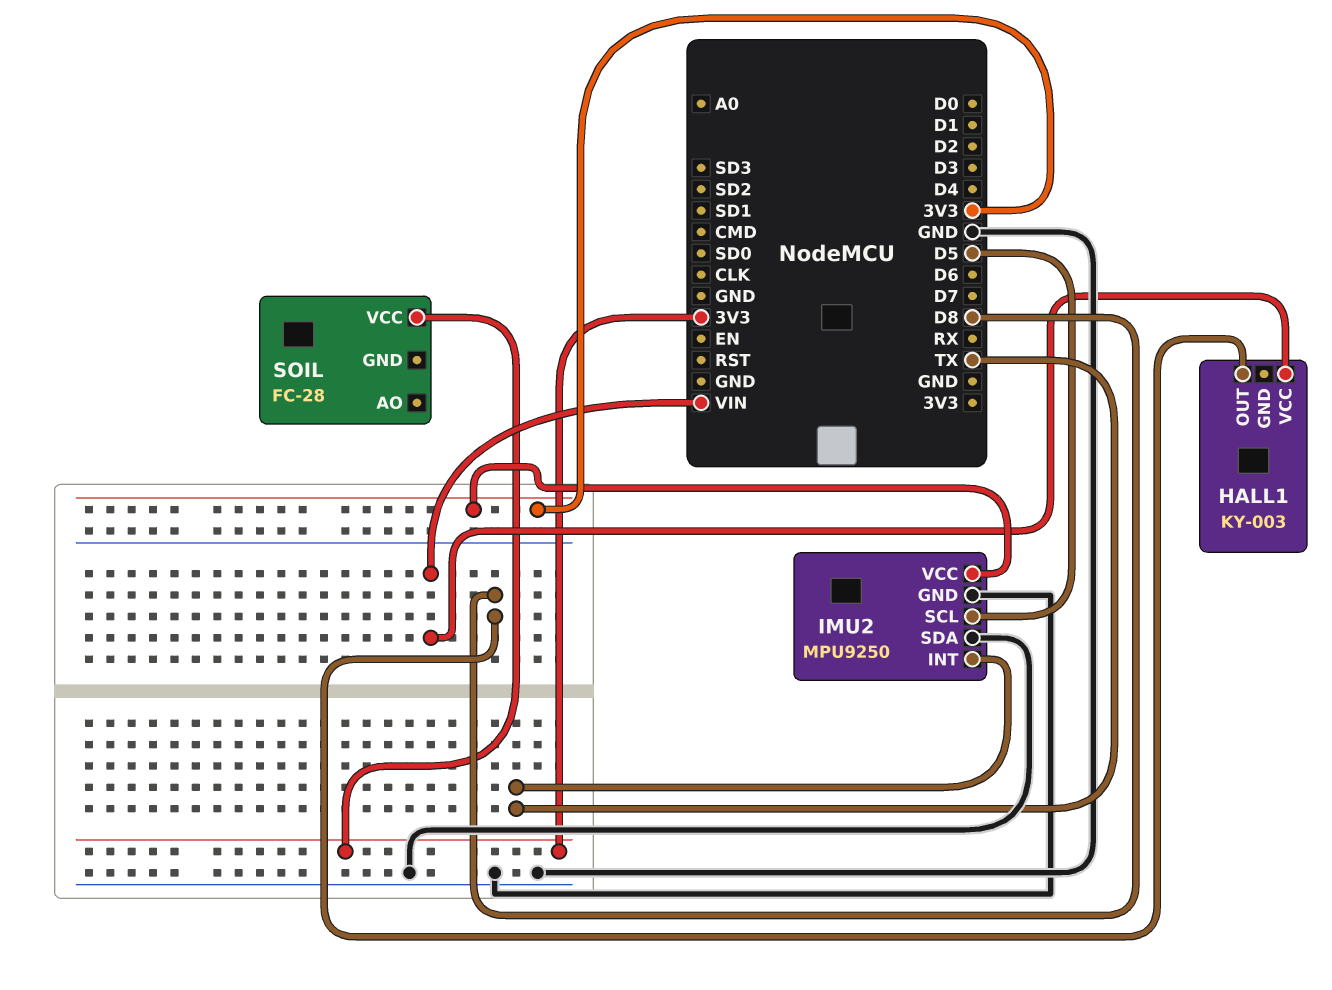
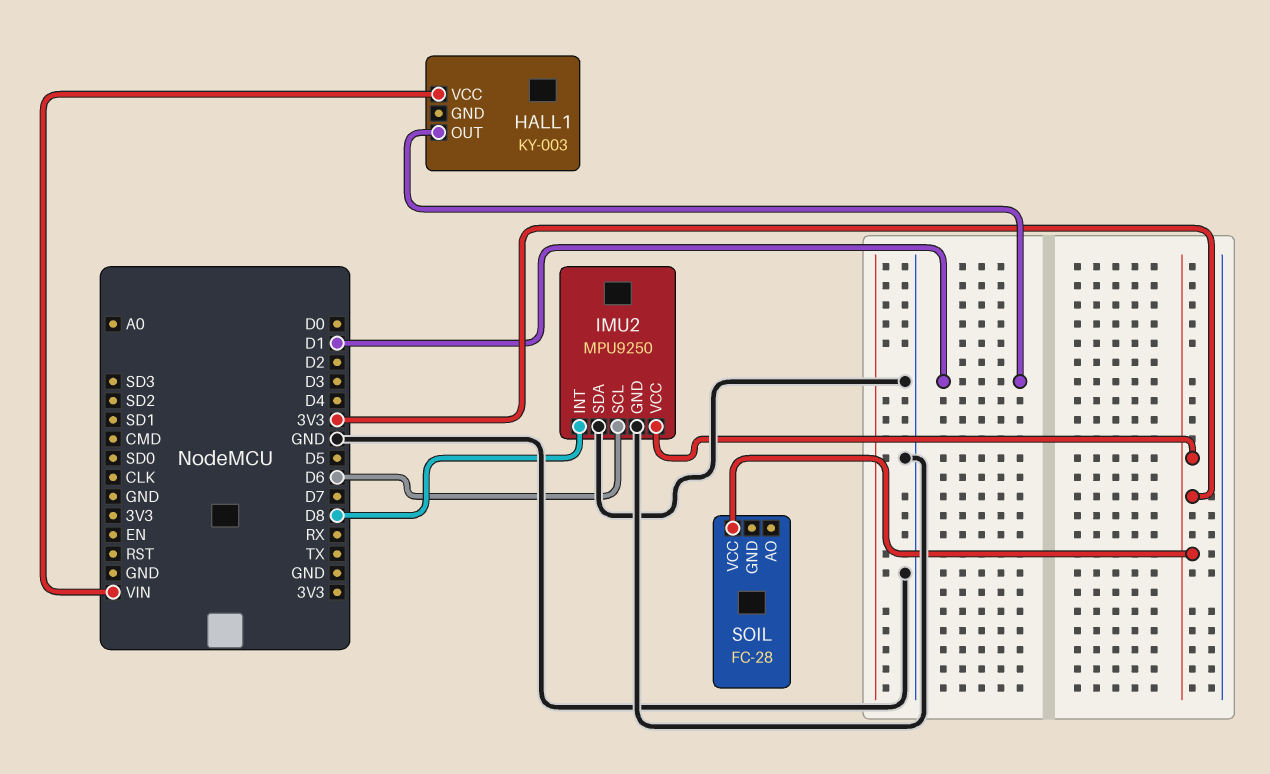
HALL1 pin OUT: D8 -> D1
IMU2 pin INT: TX -> D8
IMU2 pin SCL: D5 -> D6

